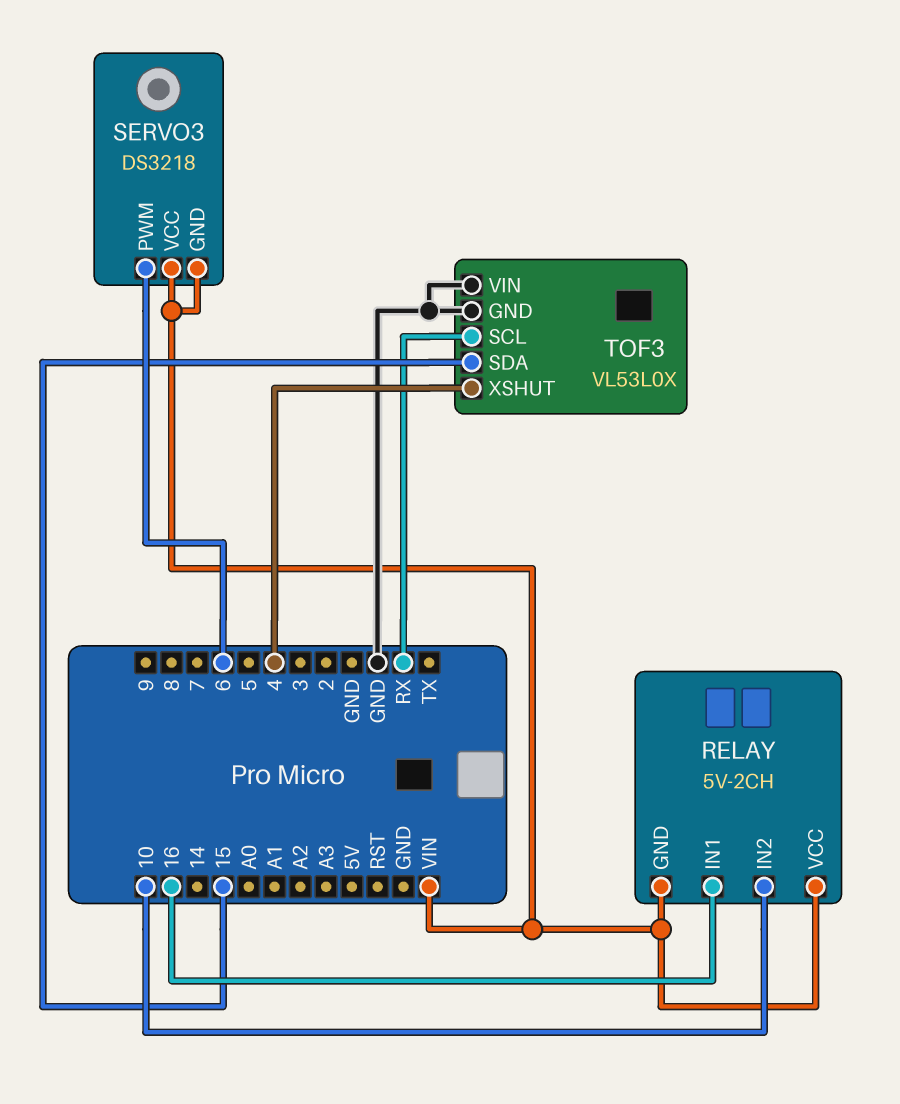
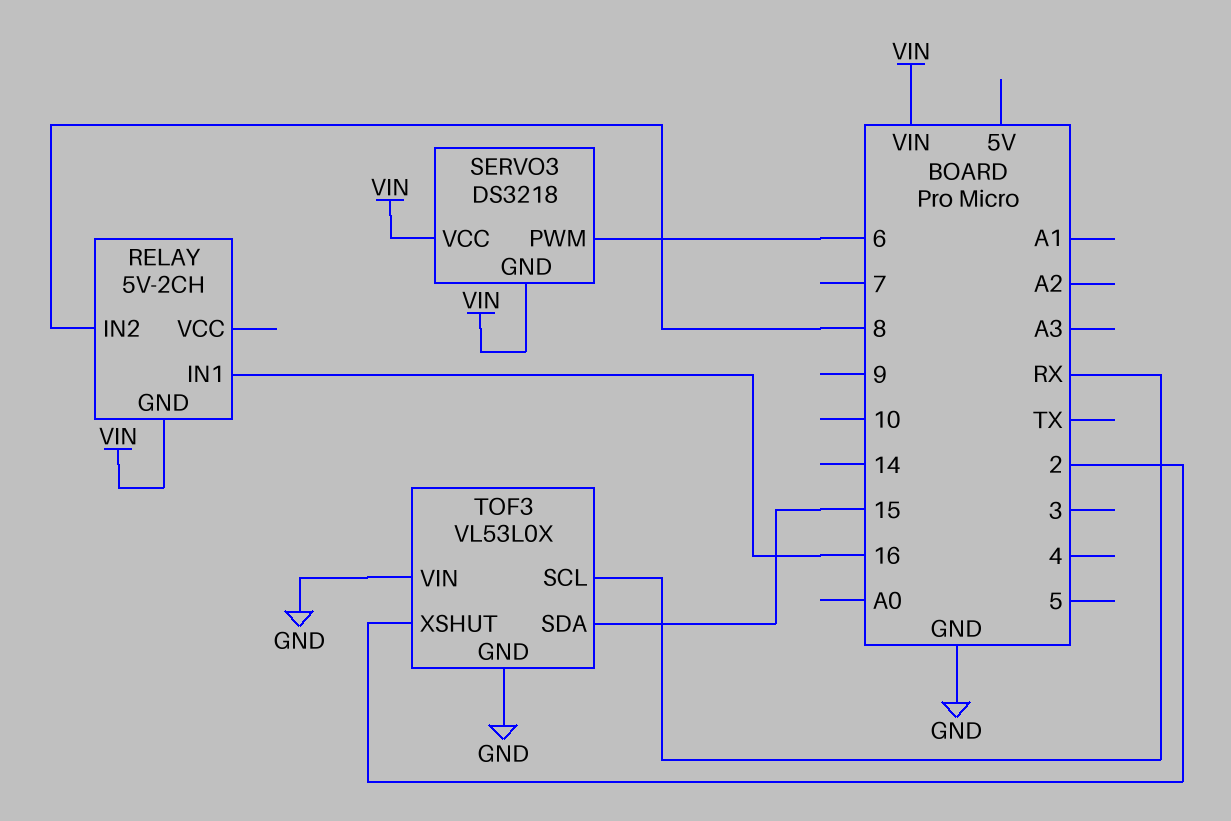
RELAY pin IN2: 10 -> 8
RELAY pin VCC: VIN -> none
TOF3 pin XSHUT: 4 -> 2

